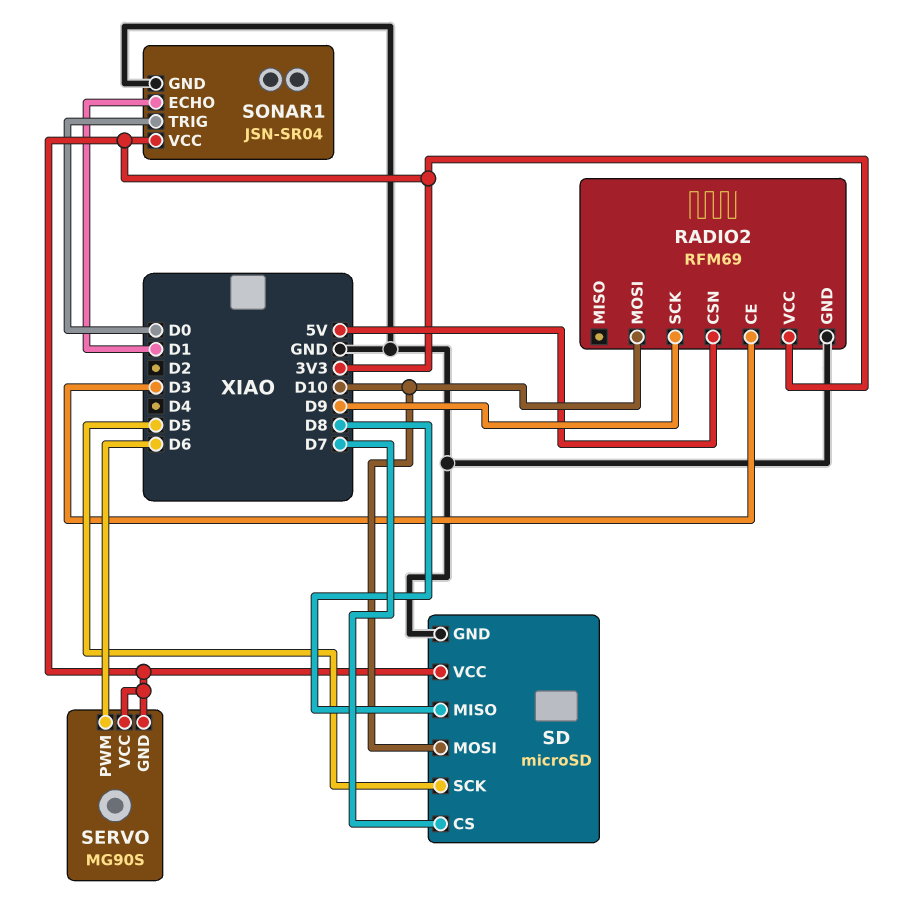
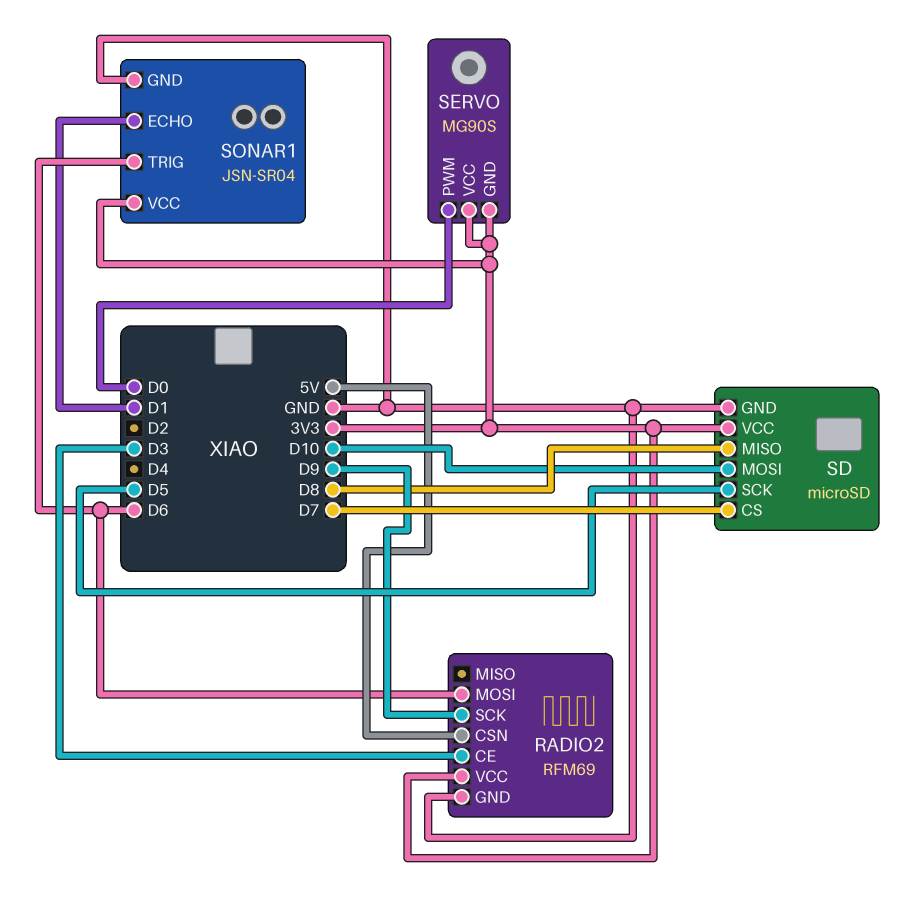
RADIO2 pin MOSI: D10 -> D6
SERVO pin PWM: D6 -> D0
SONAR1 pin TRIG: D0 -> D6

